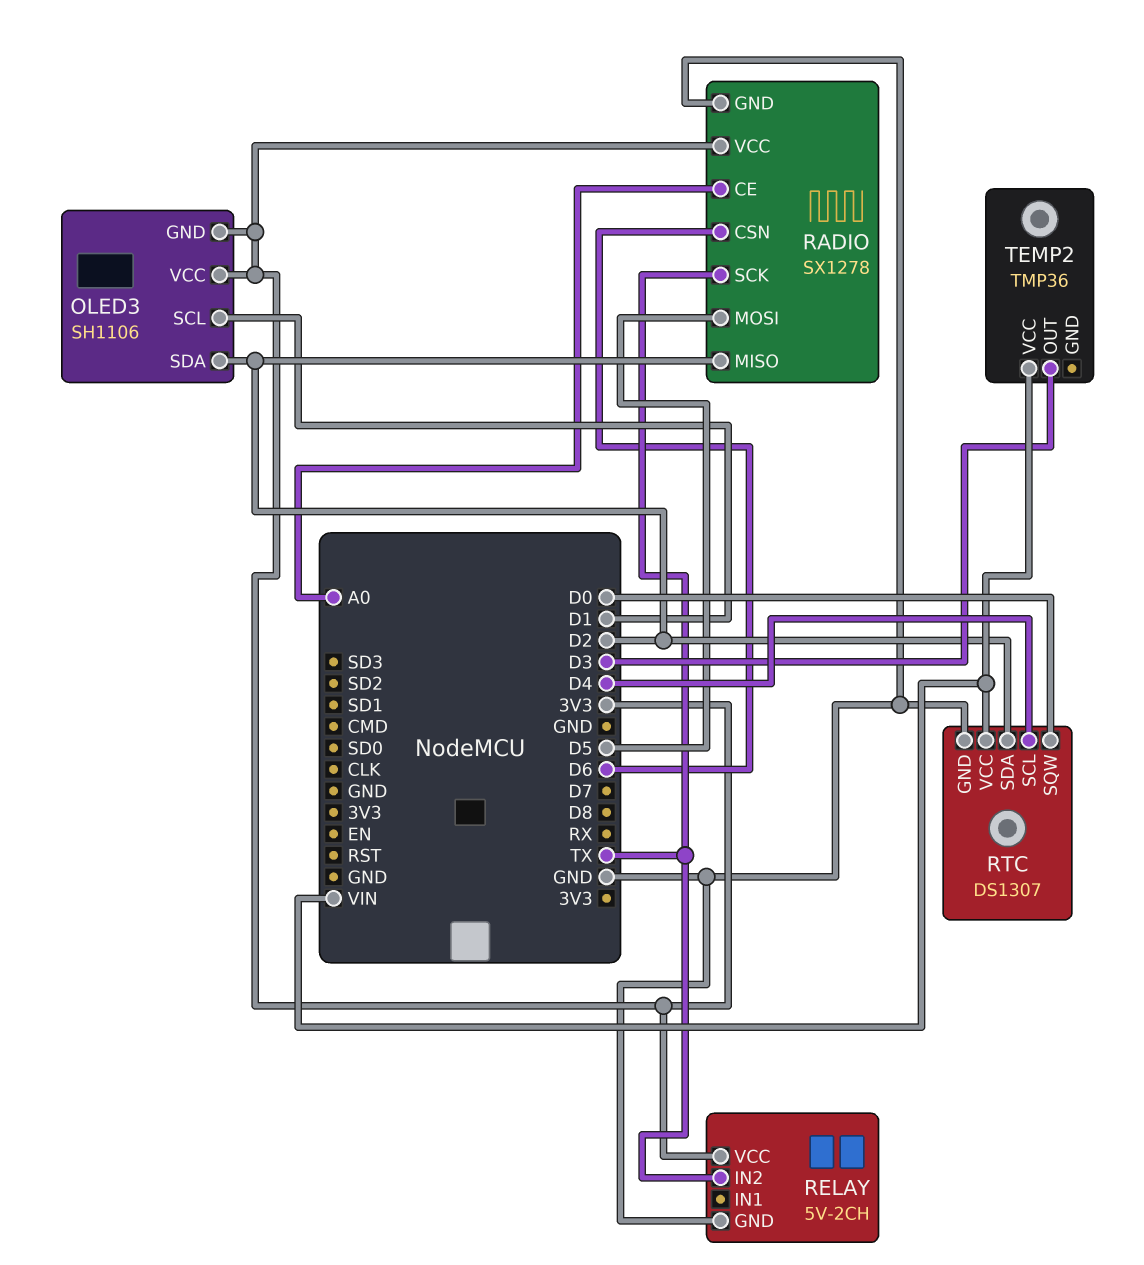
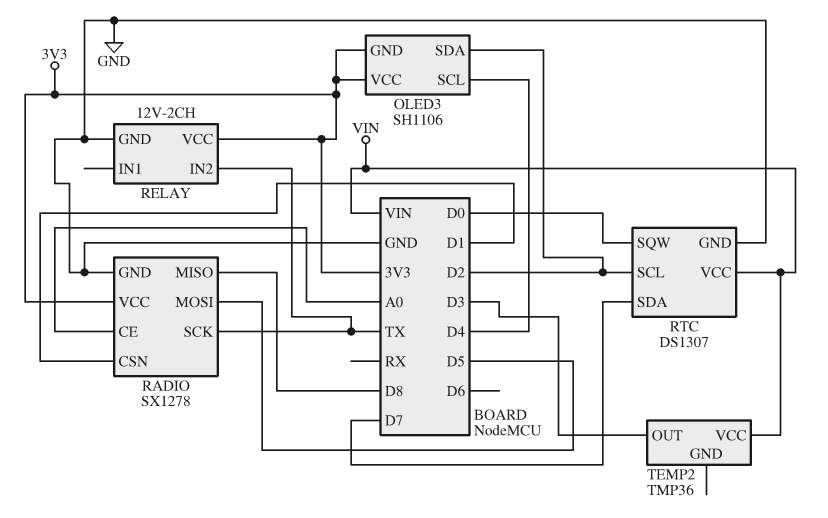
OLED3 pin SCL: D1 -> D4
RADIO pin CSN: D6 -> D1
RADIO pin MISO: D2 -> D8
RELAY: 5V-2CH -> 12V-2CH
RTC pin SCL: D4 -> D2
RTC pin SDA: D2 -> D7

